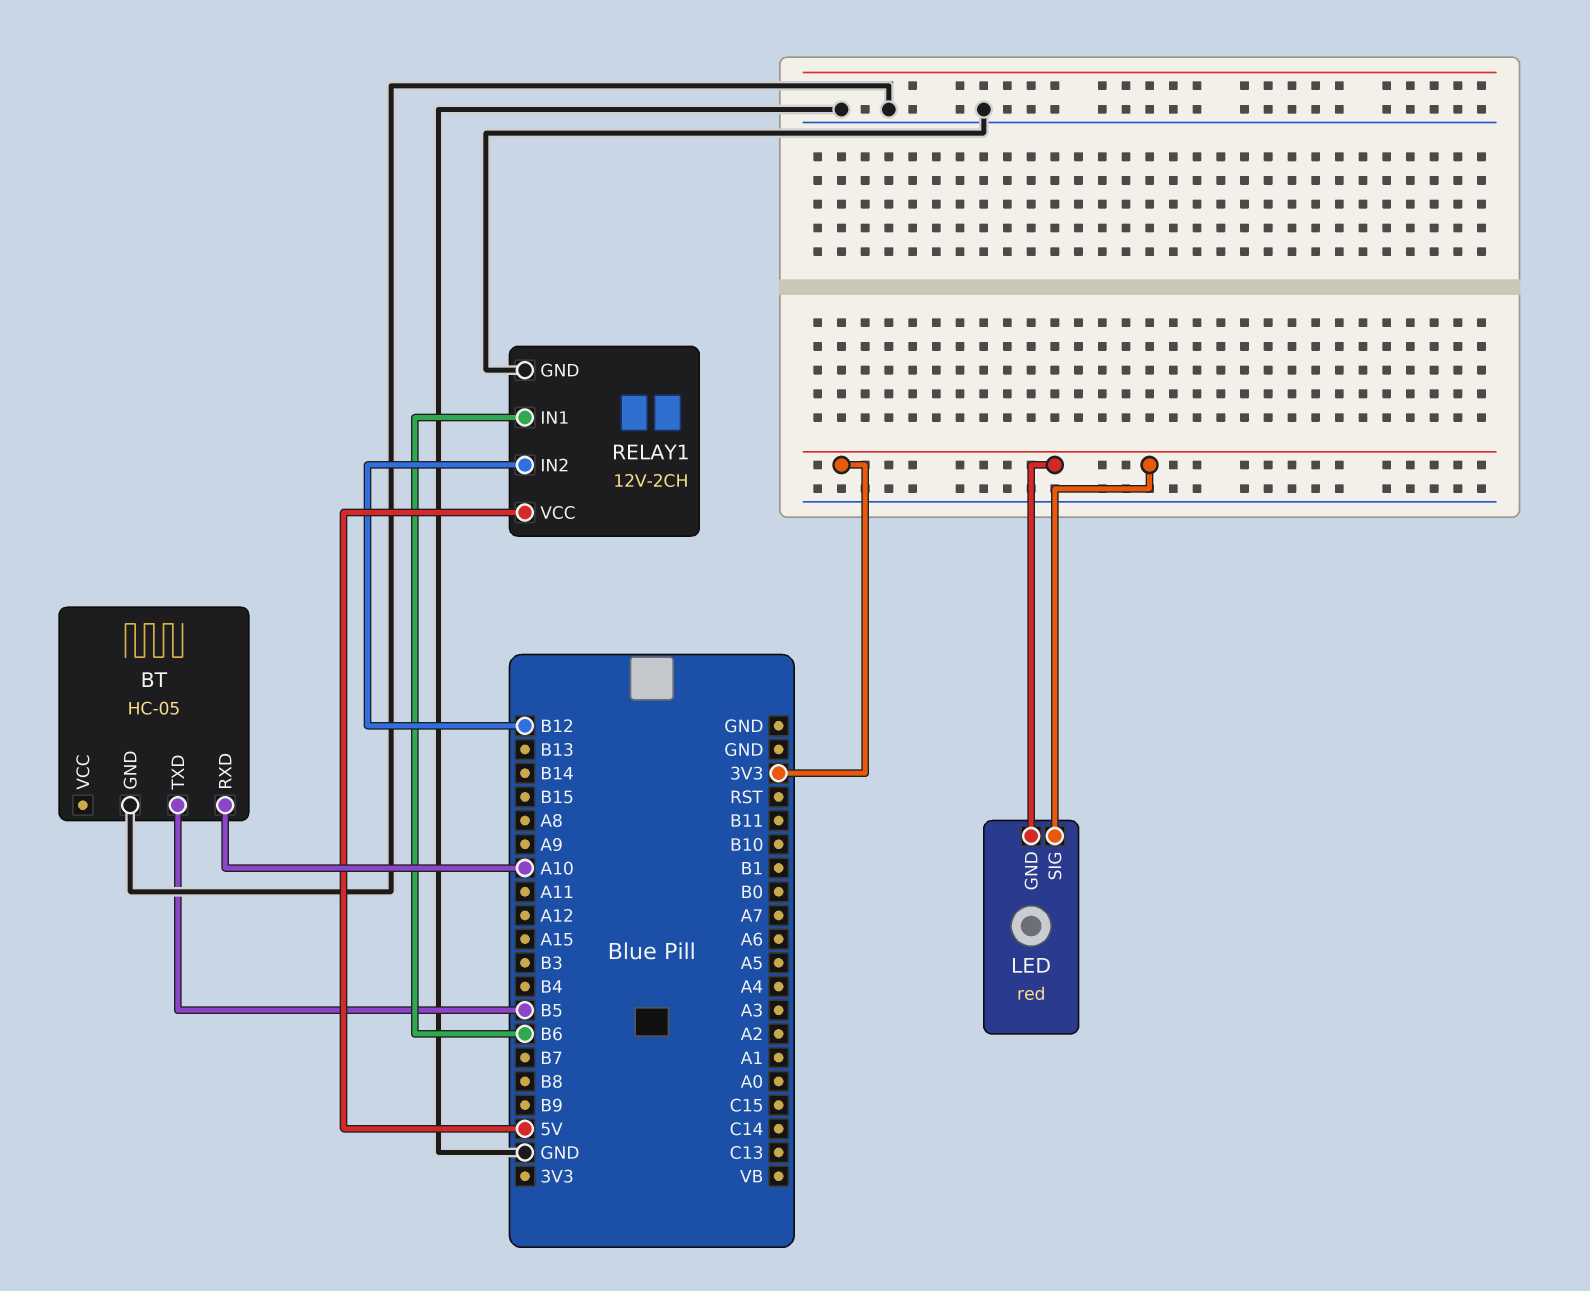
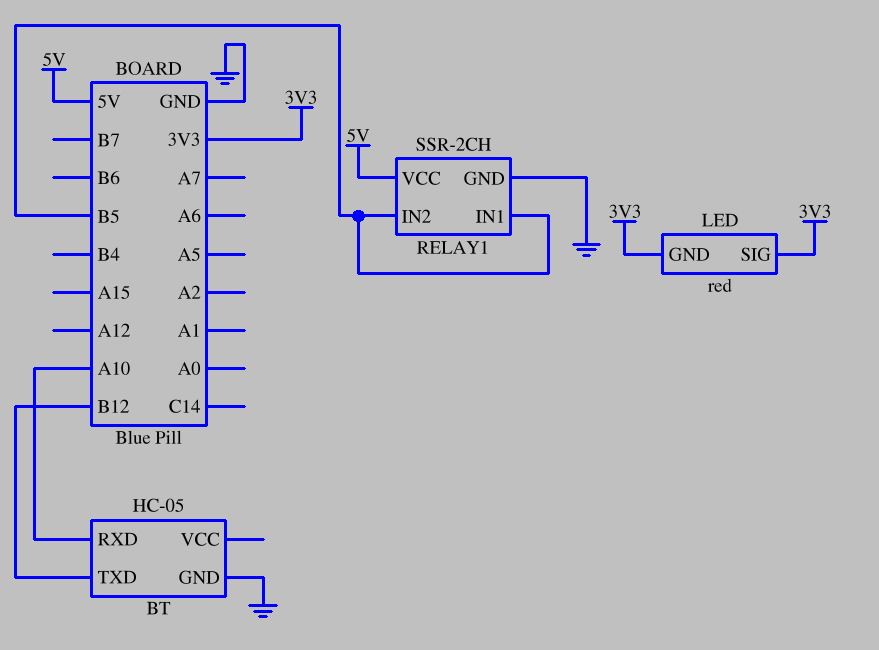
BT pin TXD: B5 -> B12
RELAY1: 12V-2CH -> SSR-2CH
RELAY1 pin IN1: B6 -> B5
RELAY1 pin IN2: B12 -> B5

